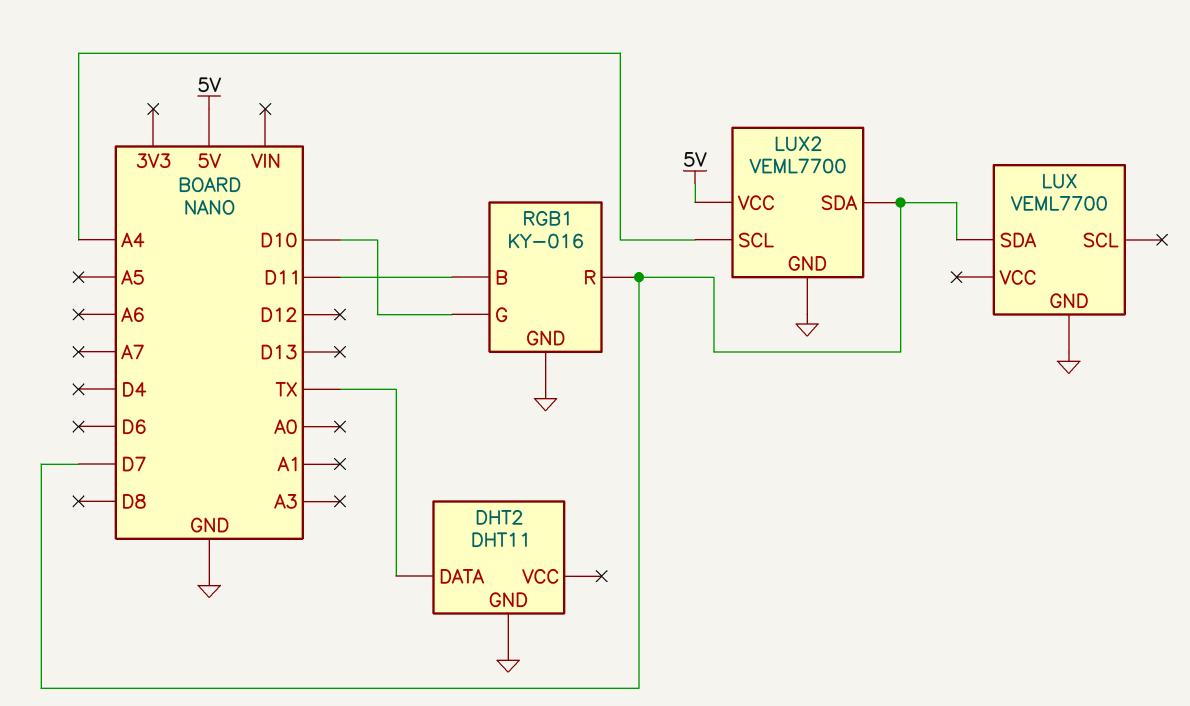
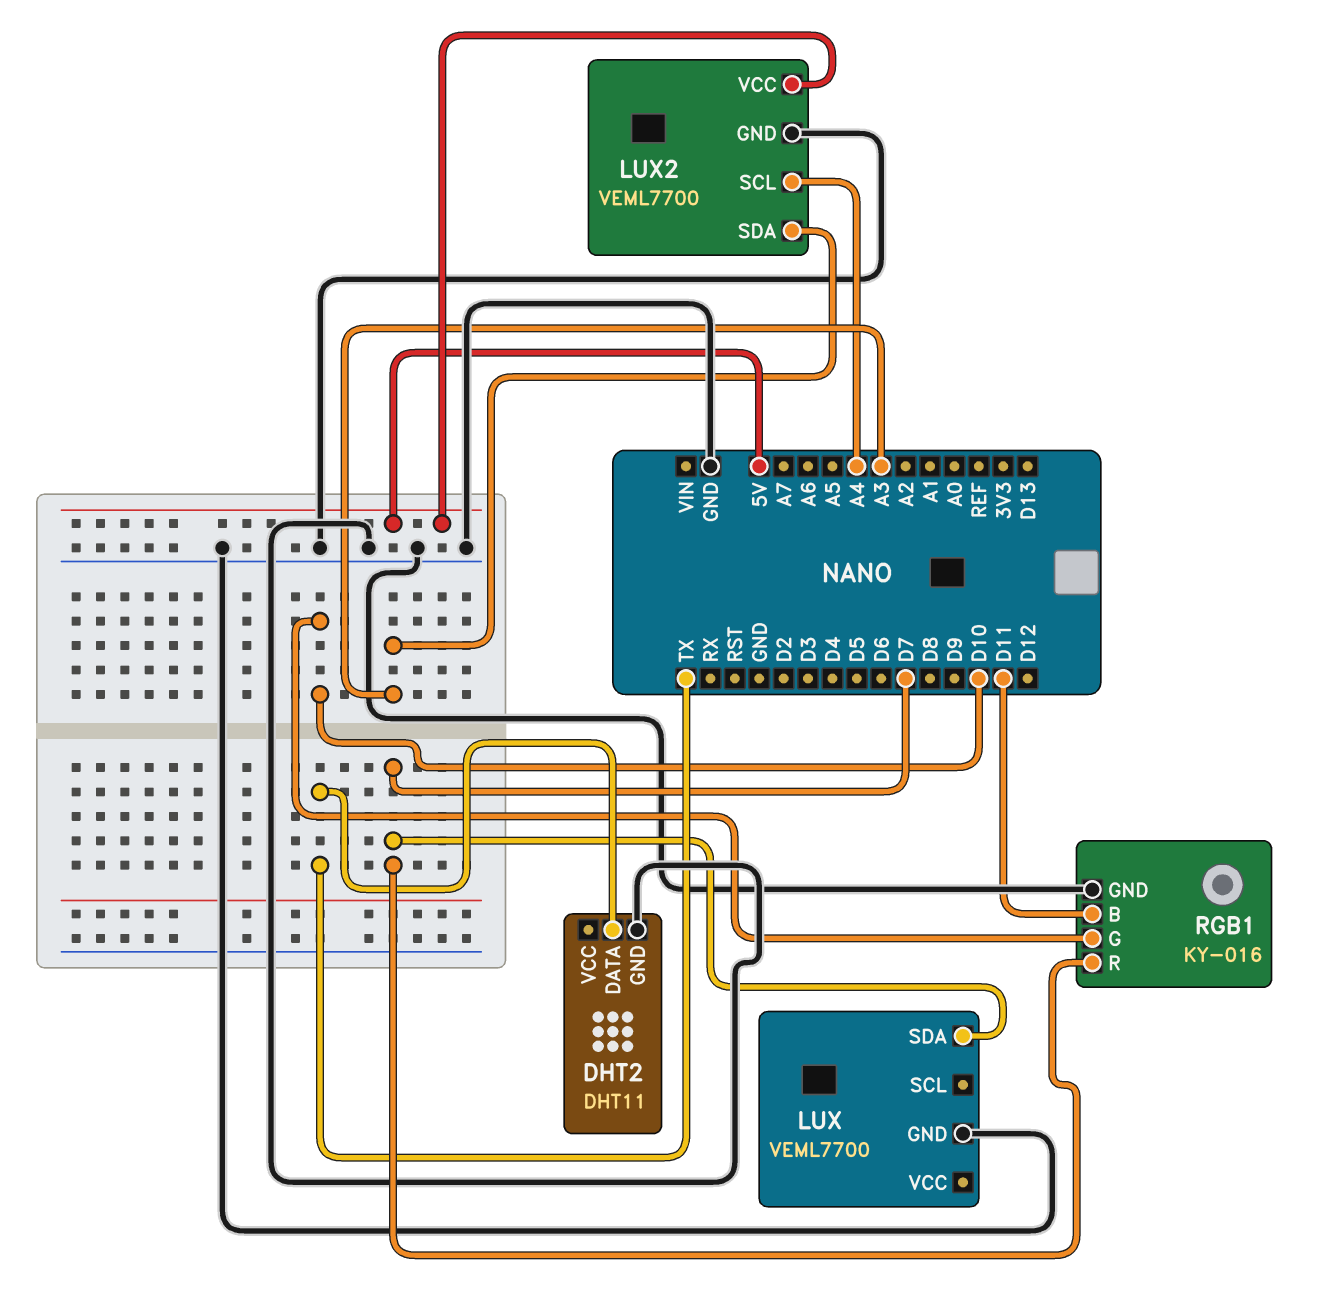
LUX2 pin SDA: D7 -> A3

